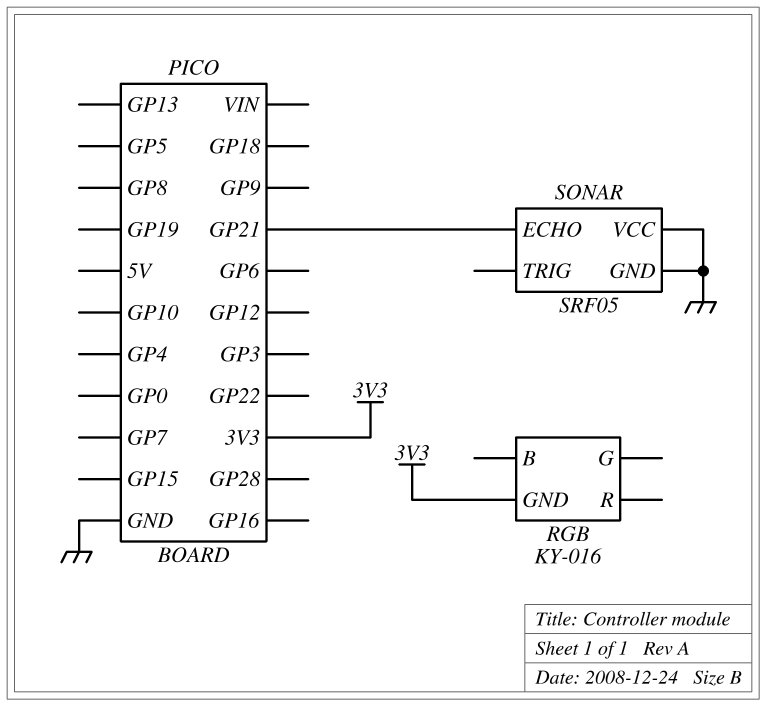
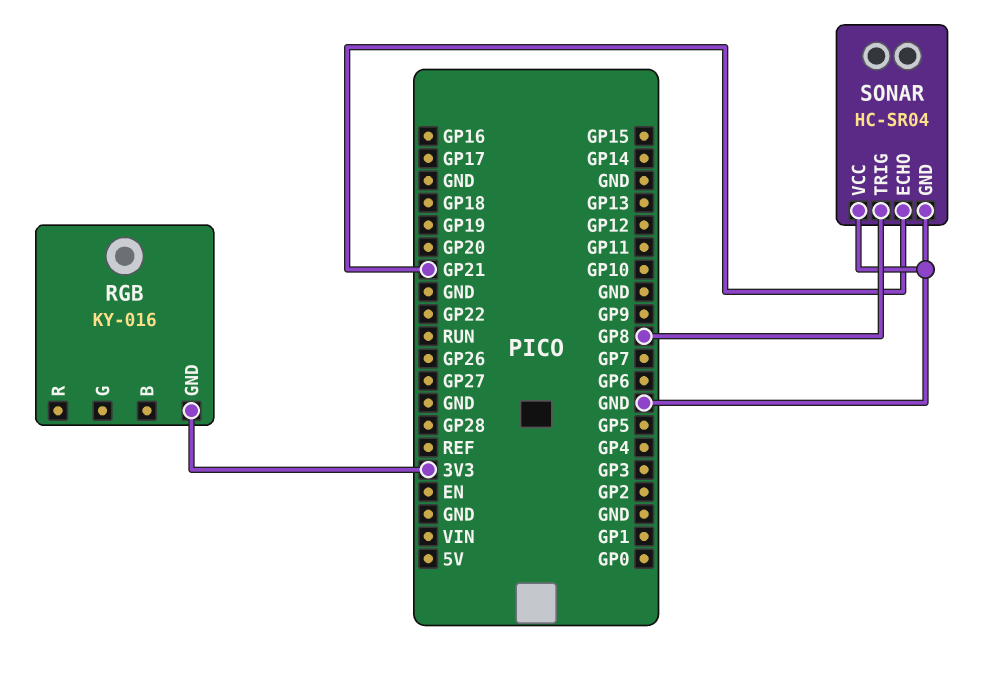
SONAR: SRF05 -> HC-SR04
SONAR pin TRIG: none -> GP8

